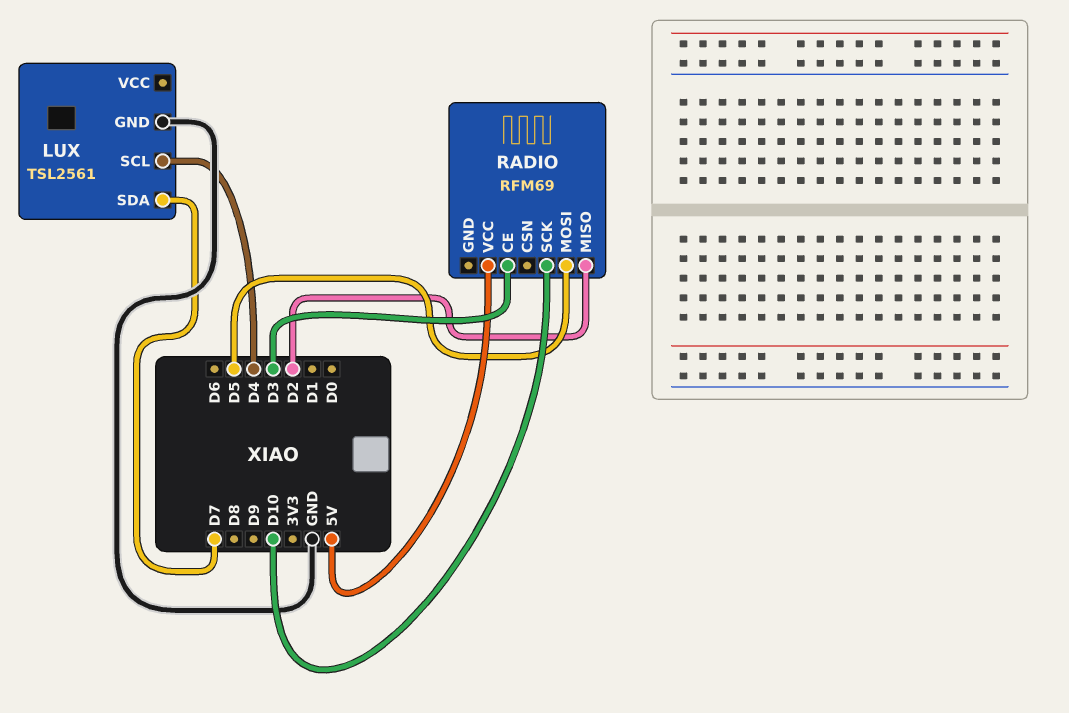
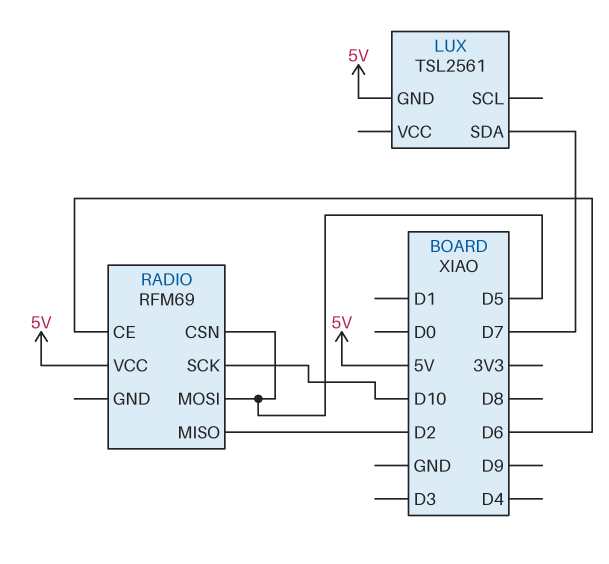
LUX pin GND: GND -> 5V
LUX pin SCL: D4 -> none
RADIO pin CE: D3 -> D6
RADIO pin CSN: none -> D5

